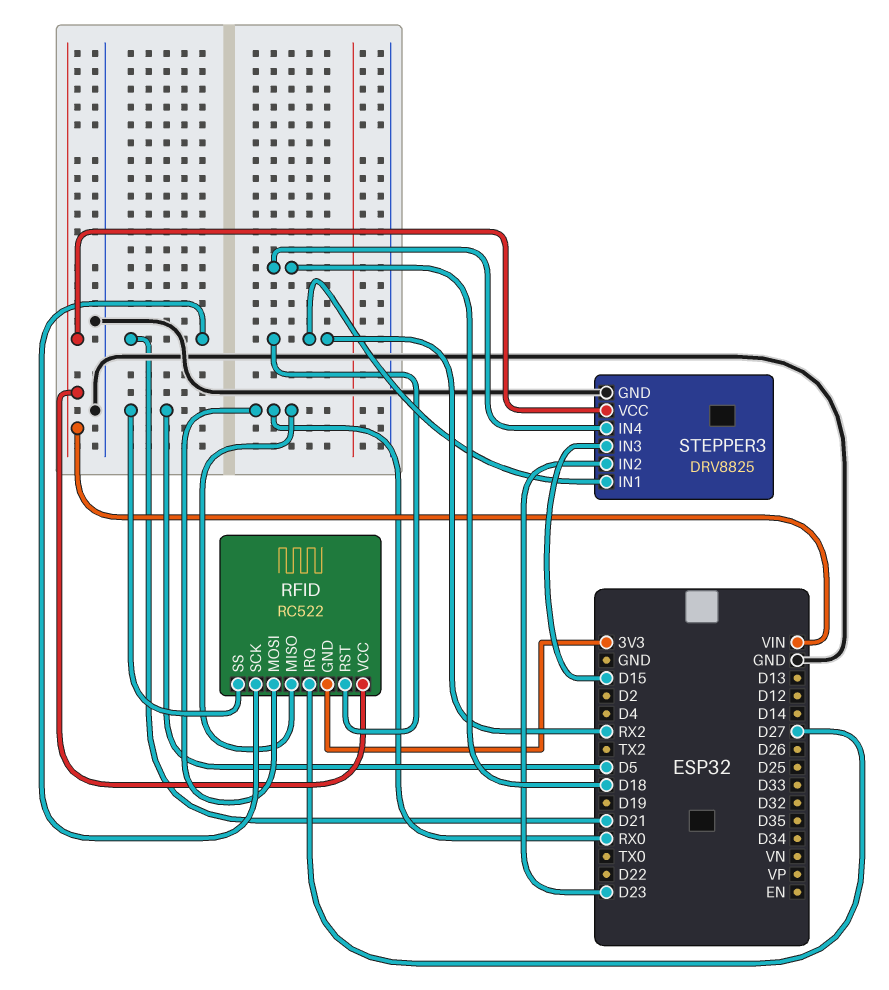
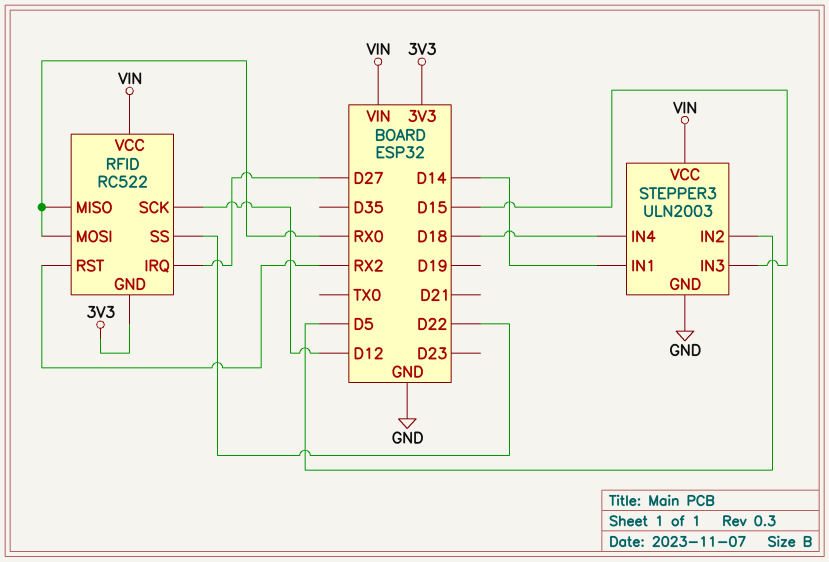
RFID pin SCK: D21 -> D12
RFID pin SS: D5 -> D22
STEPPER3: DRV8825 -> ULN2003
STEPPER3 pin IN1: RX2 -> D14
STEPPER3 pin IN2: D23 -> D5

